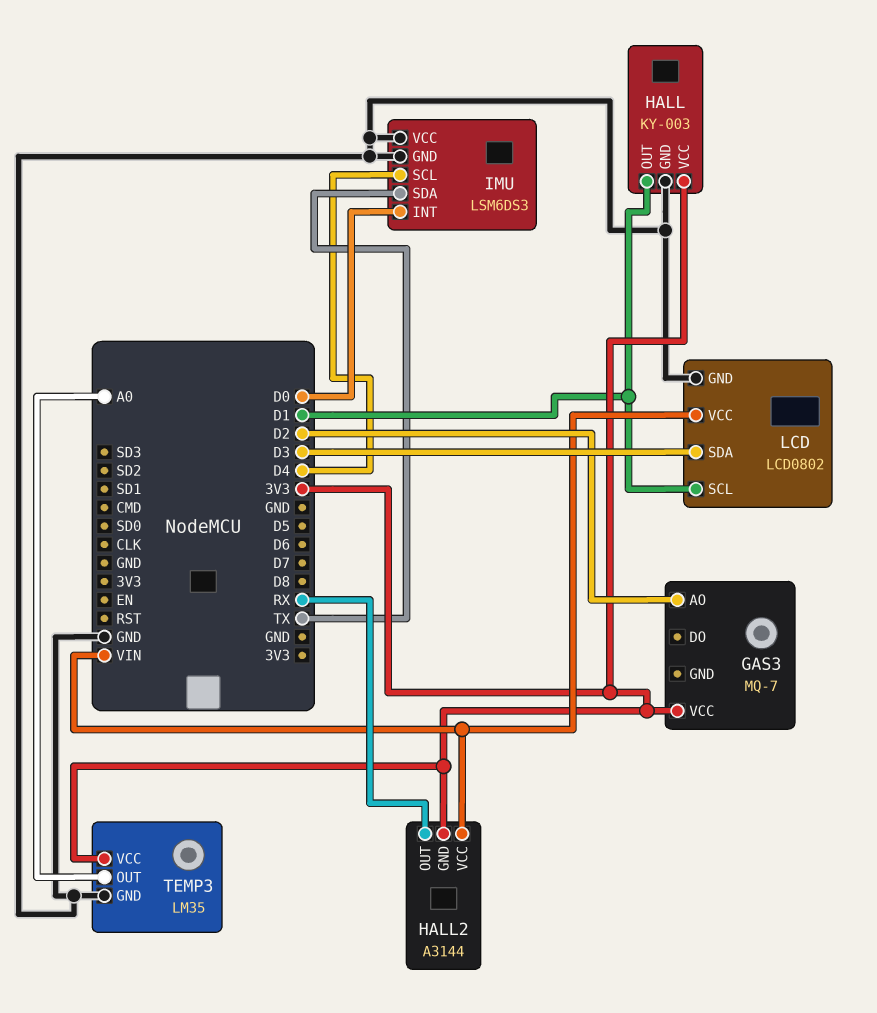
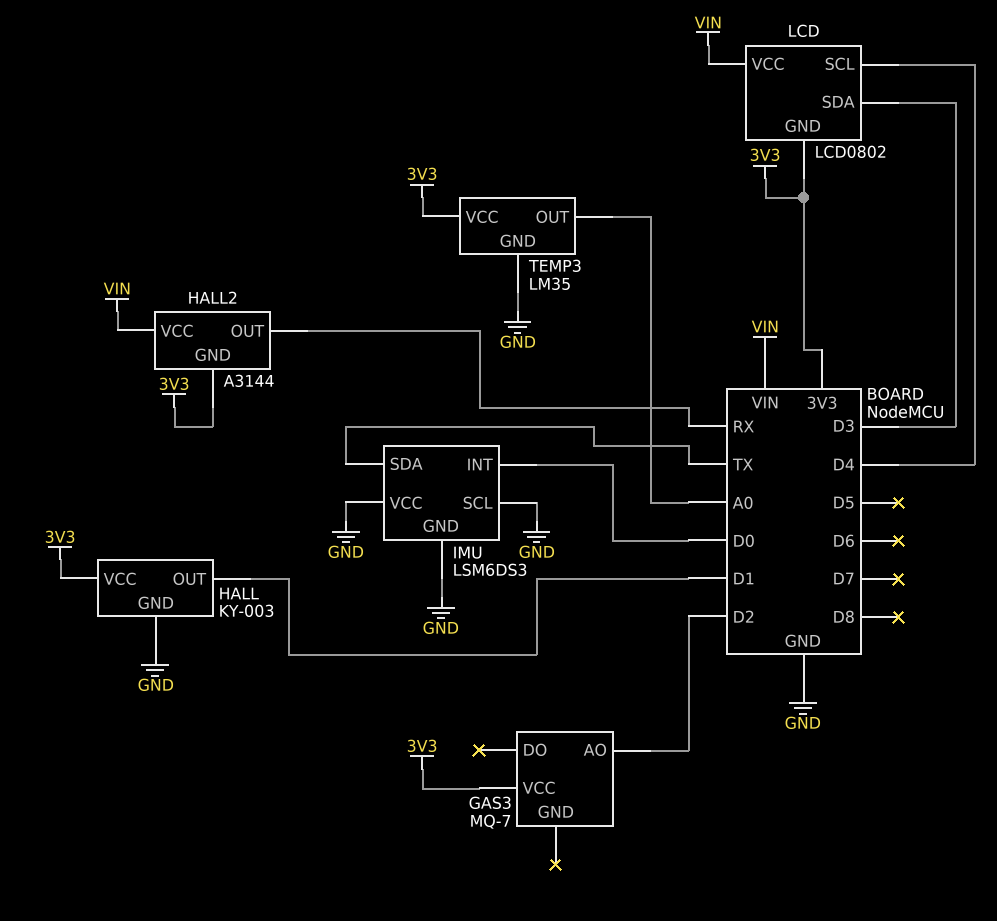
IMU pin SCL: D4 -> GND
LCD pin GND: GND -> 3V3
LCD pin SCL: D1 -> D4

